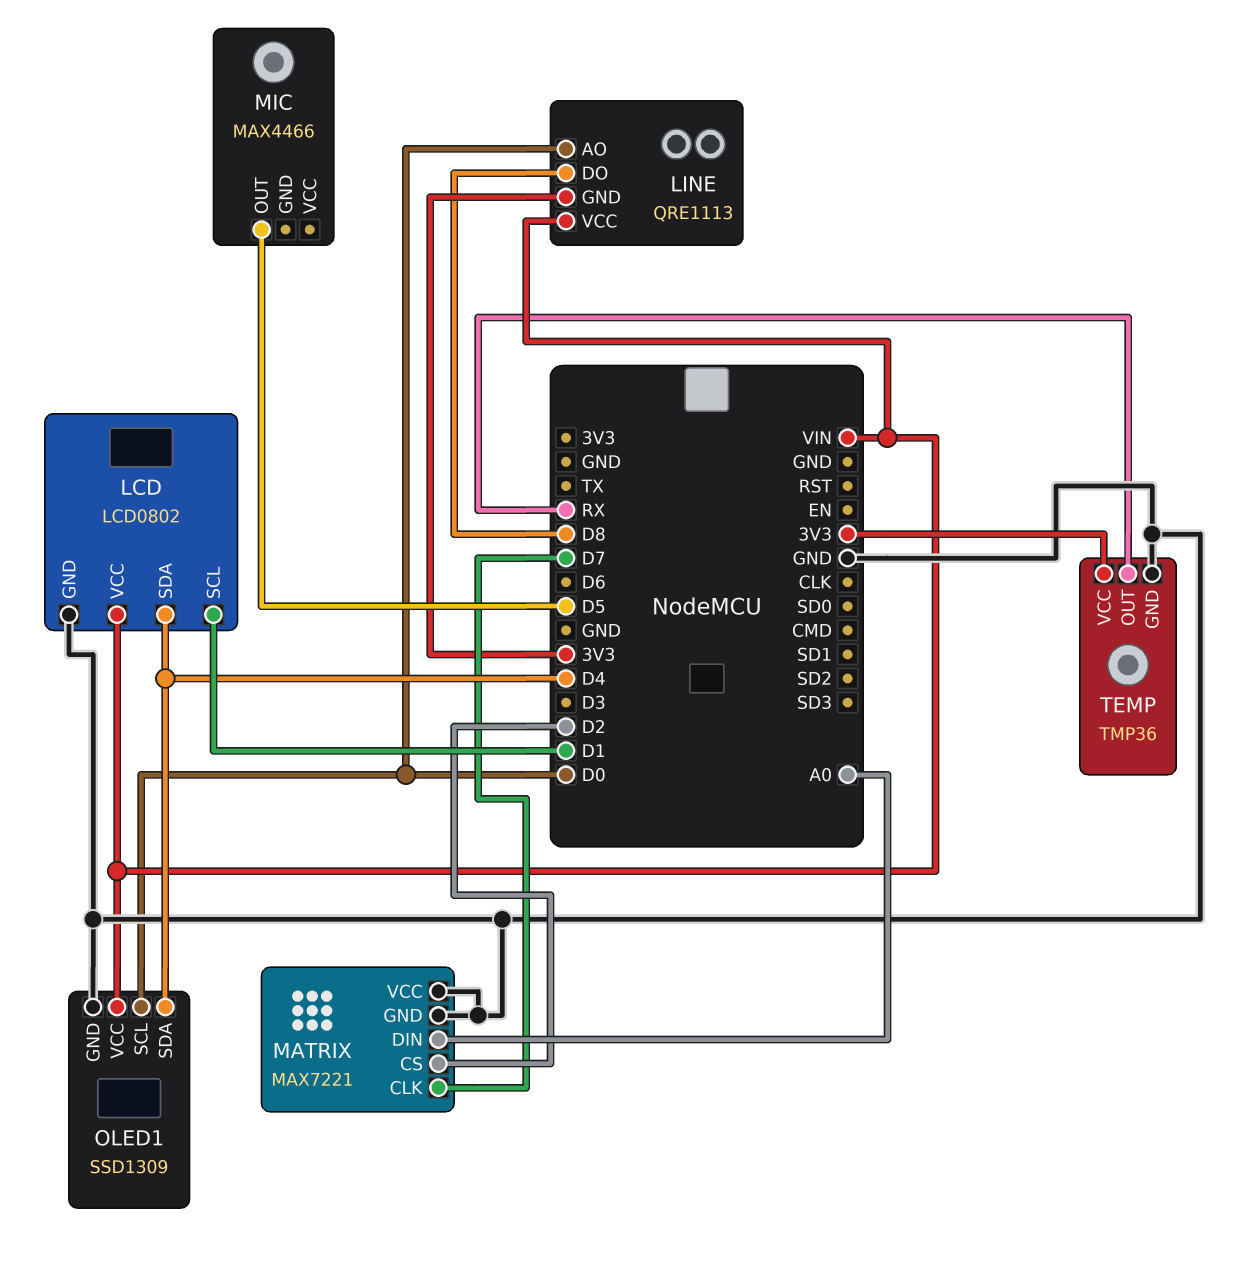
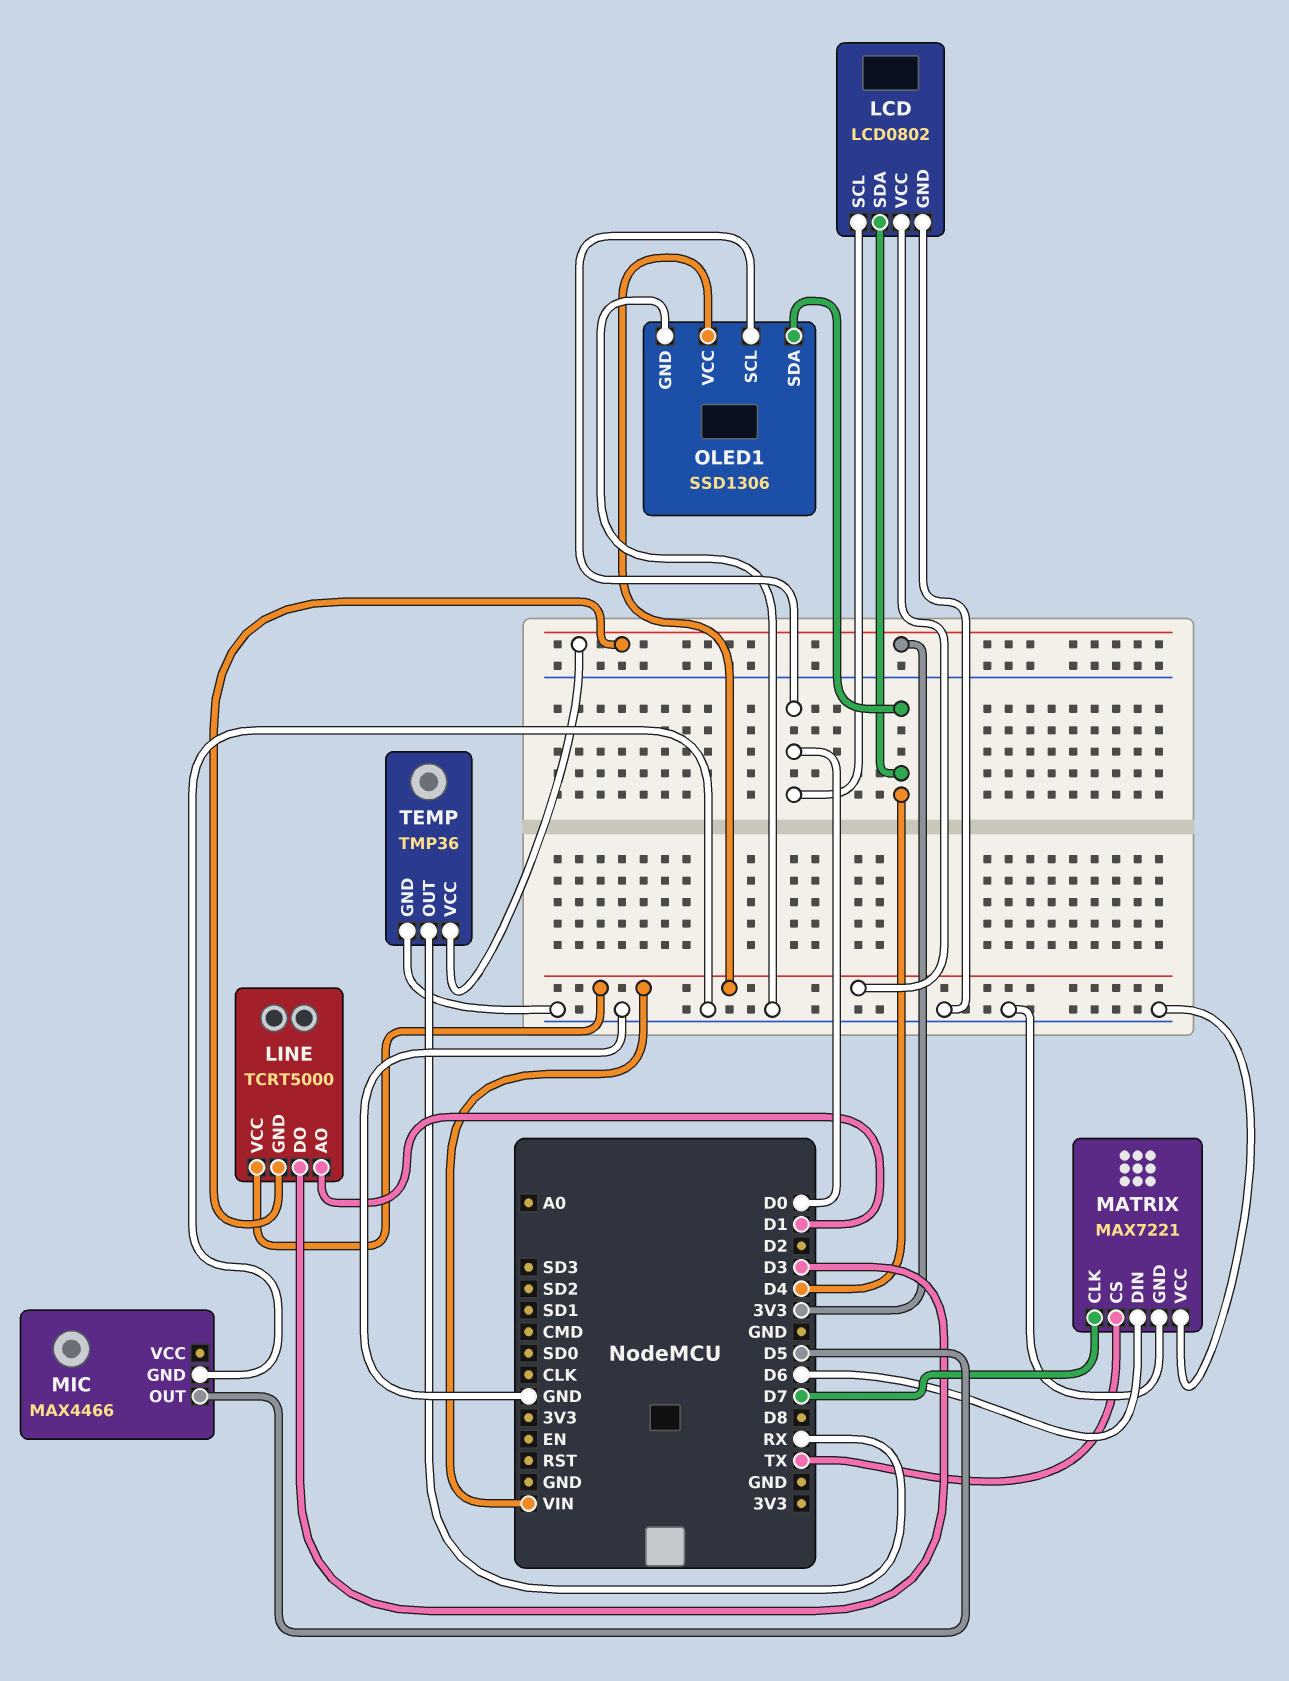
LCD pin SCL: D1 -> D0
LINE: QRE1113 -> TCRT5000
LINE pin AO: D0 -> D1
LINE pin DO: D8 -> D3
MATRIX pin CS: D2 -> TX
MATRIX pin DIN: A0 -> D6
MIC pin GND: none -> GND
OLED1: SSD1309 -> SSD1306

